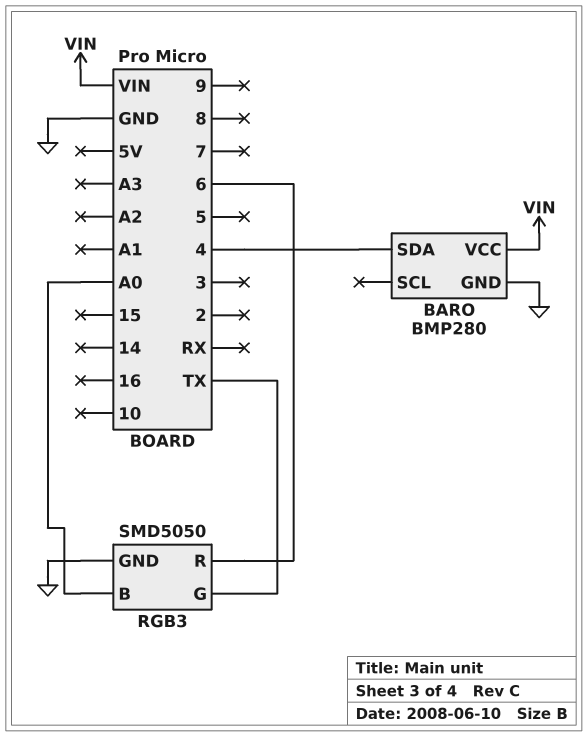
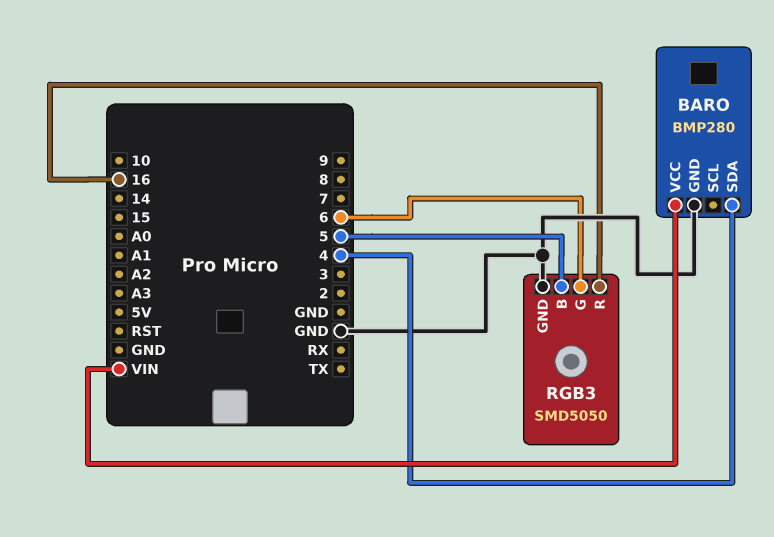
RGB3 pin B: A0 -> 5
RGB3 pin G: TX -> 6
RGB3 pin R: 6 -> 16

